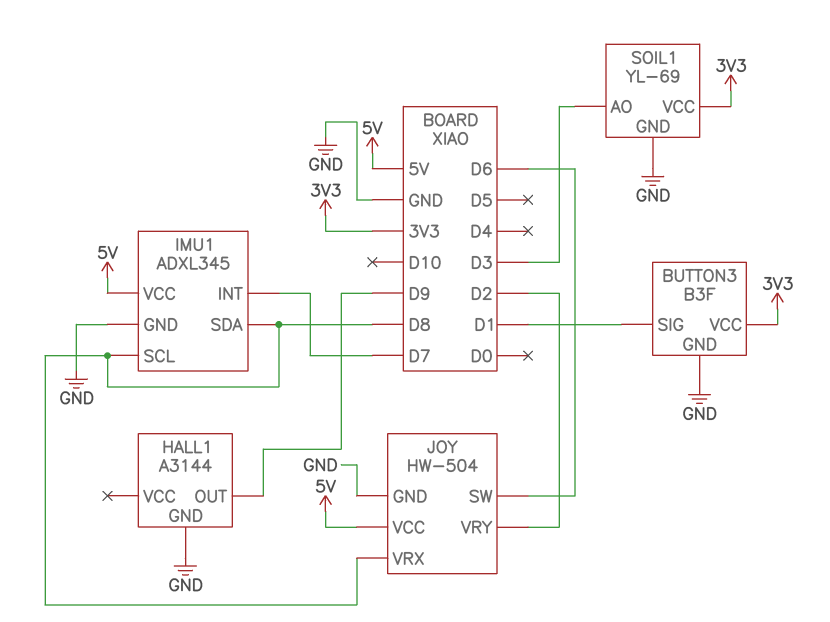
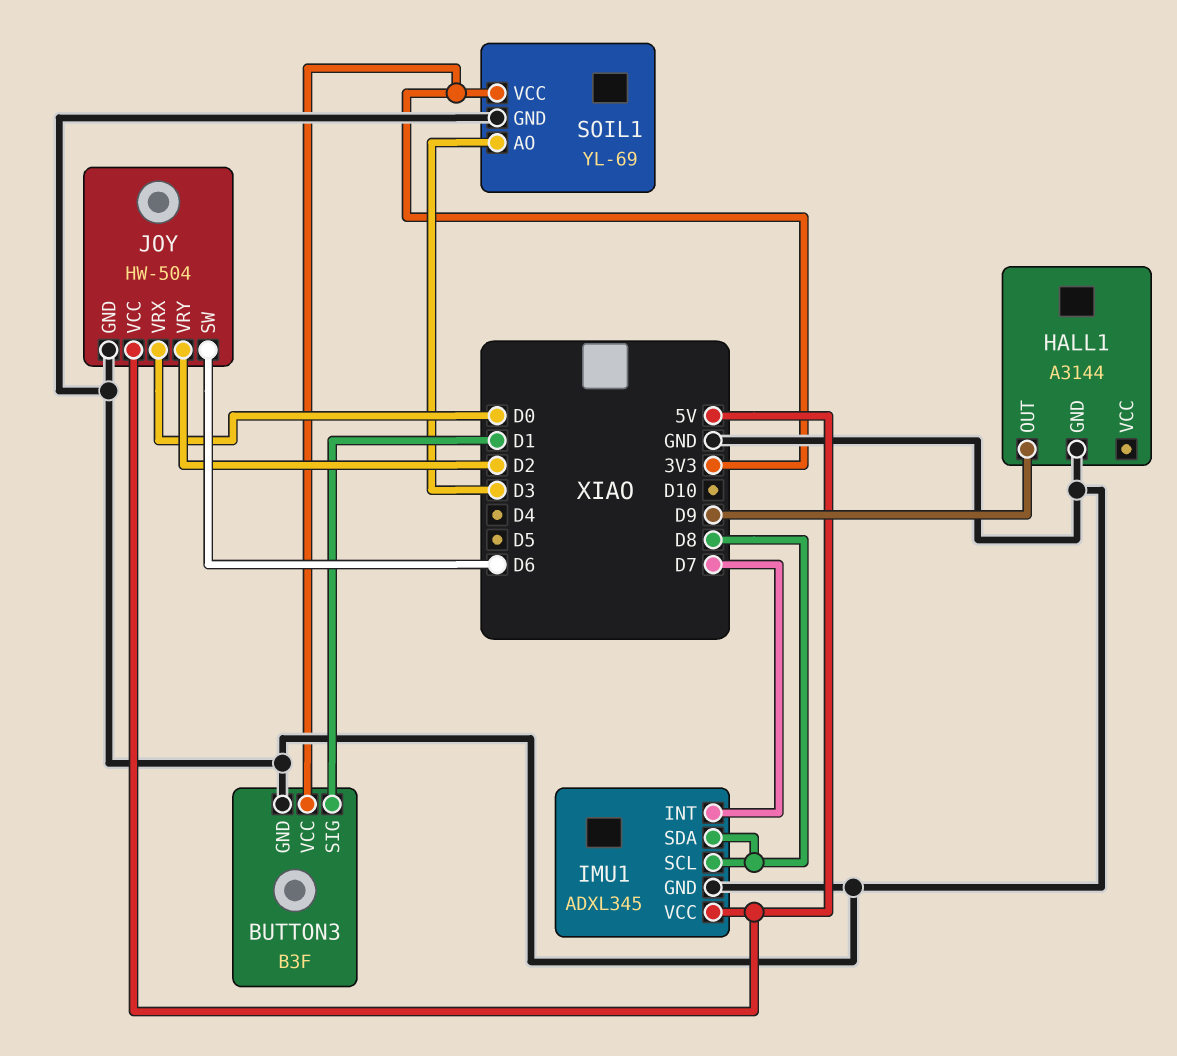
JOY pin VRX: D8 -> D0

